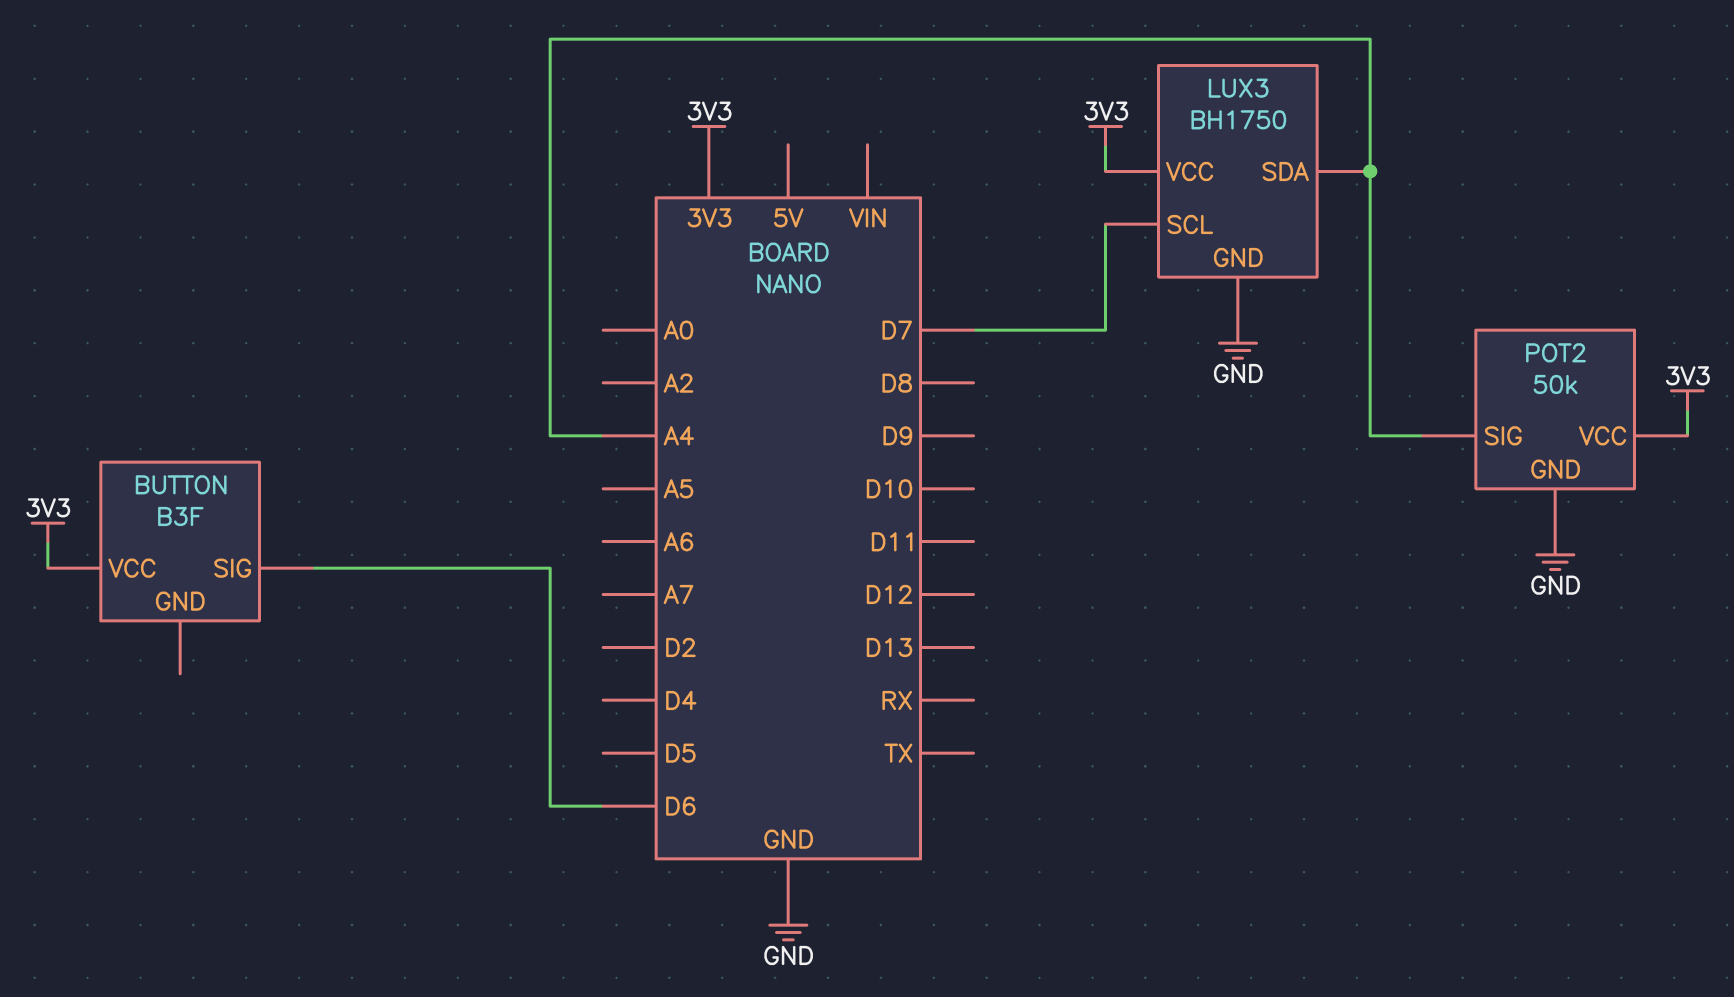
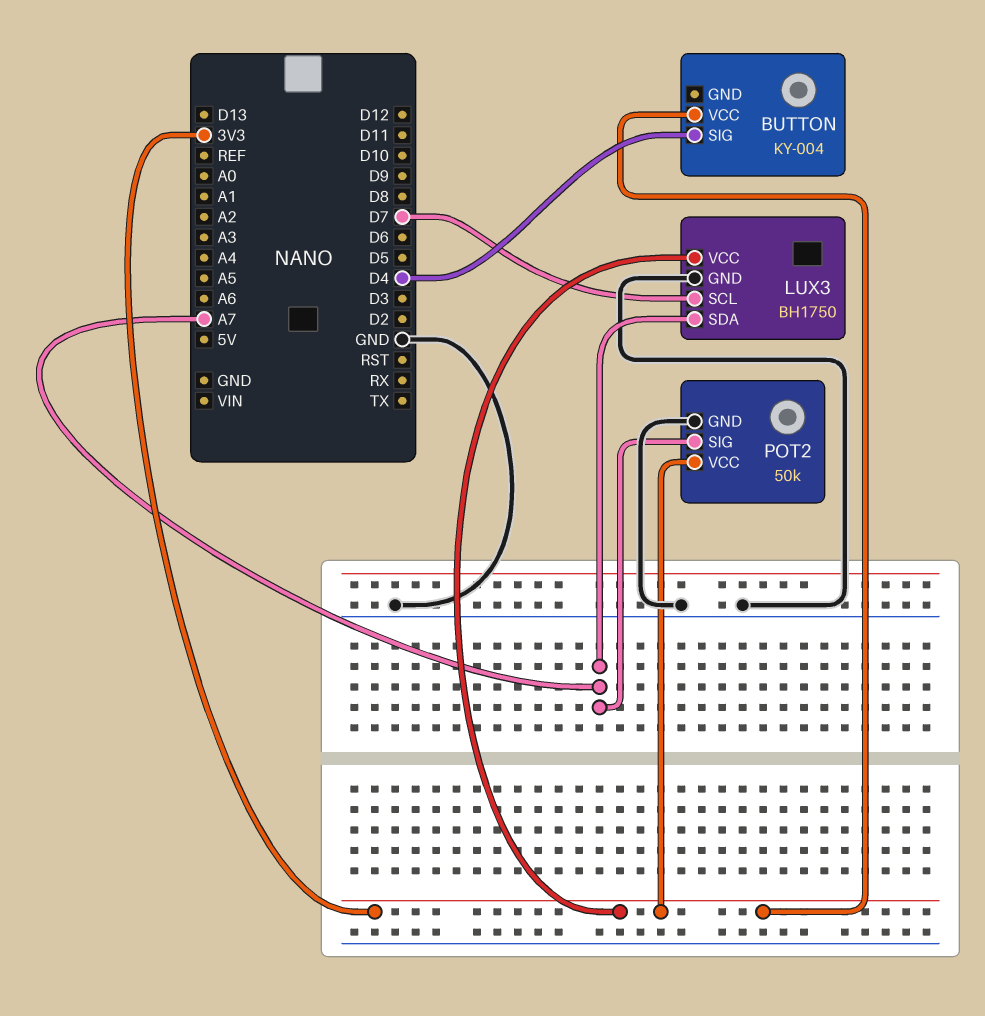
BUTTON: B3F -> KY-004
BUTTON pin SIG: D6 -> D4
LUX3 pin SDA: A4 -> A7
POT2 pin SIG: A4 -> A7

